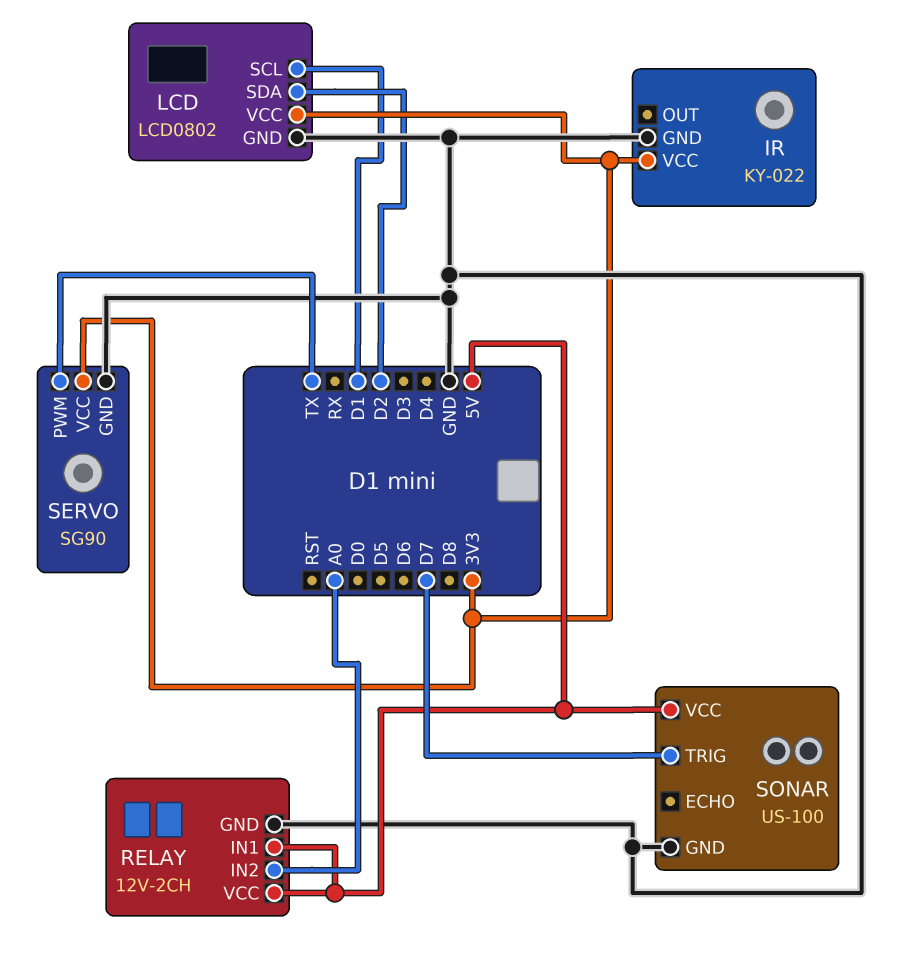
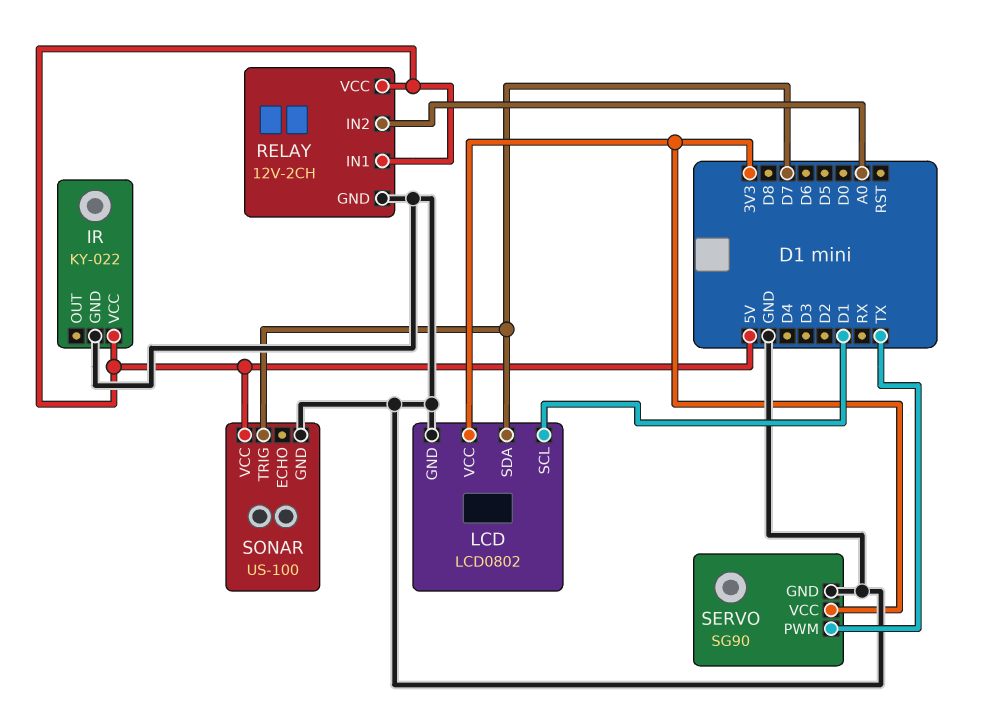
IR pin VCC: 3V3 -> 5V
LCD pin SDA: D2 -> D7

